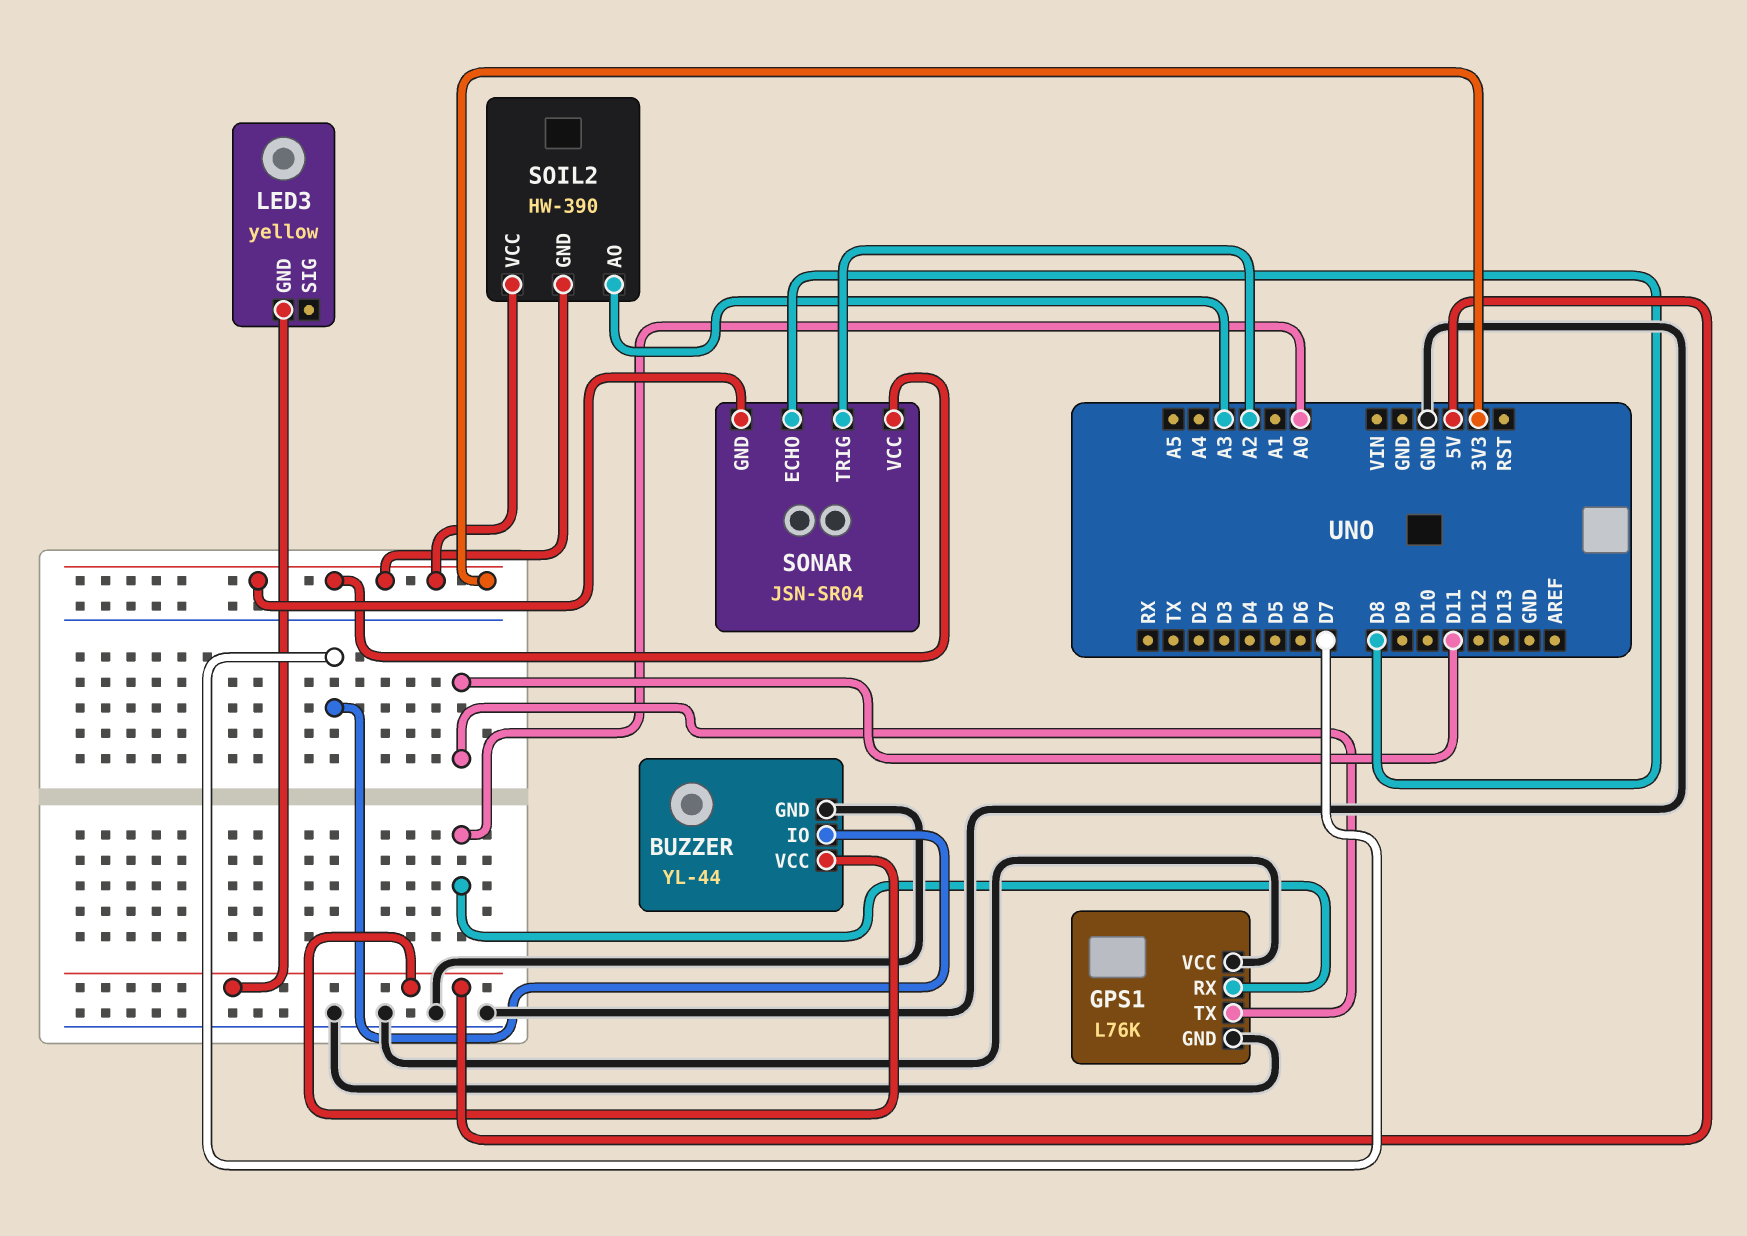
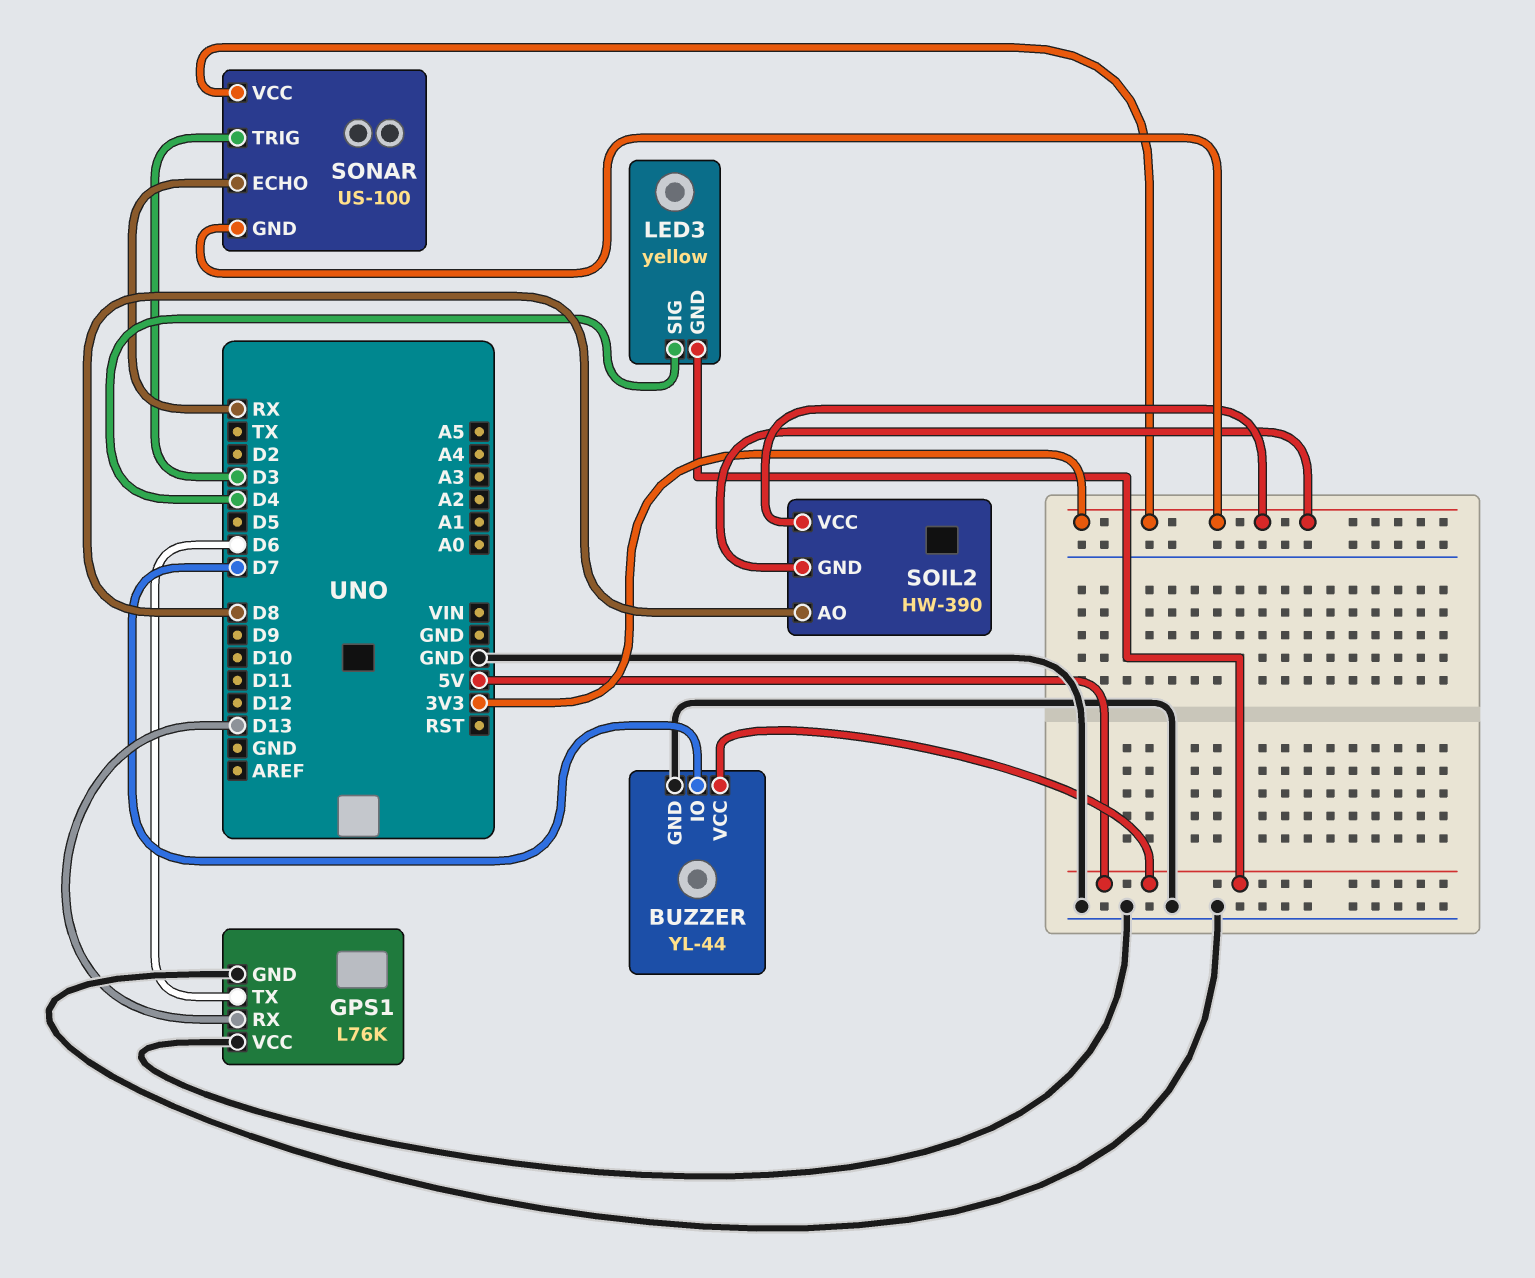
GPS1 pin RX: A0 -> D13
GPS1 pin TX: D11 -> D6
LED3 pin SIG: none -> D4
SOIL2 pin AO: A3 -> D8
SONAR: JSN-SR04 -> US-100
SONAR pin ECHO: D8 -> RX
SONAR pin TRIG: A2 -> D3

